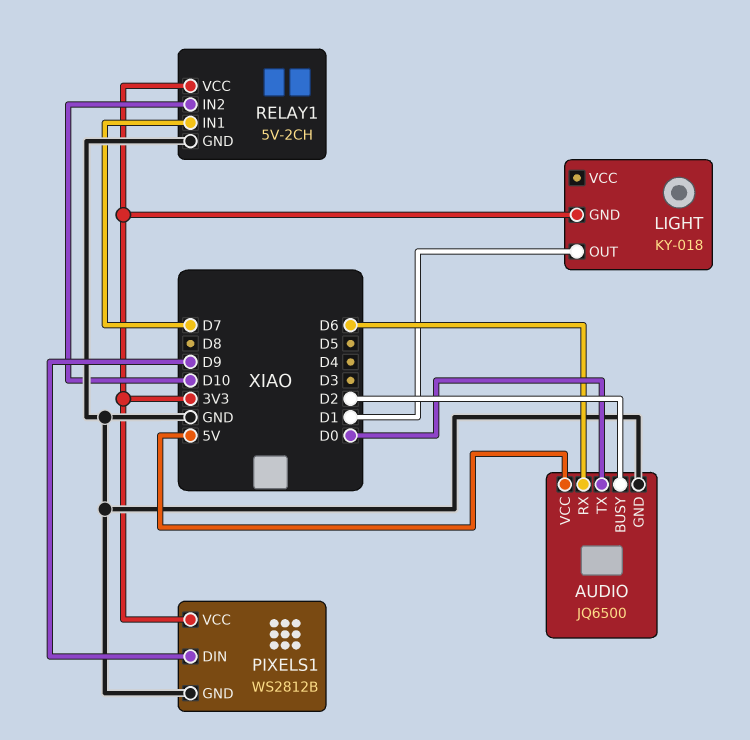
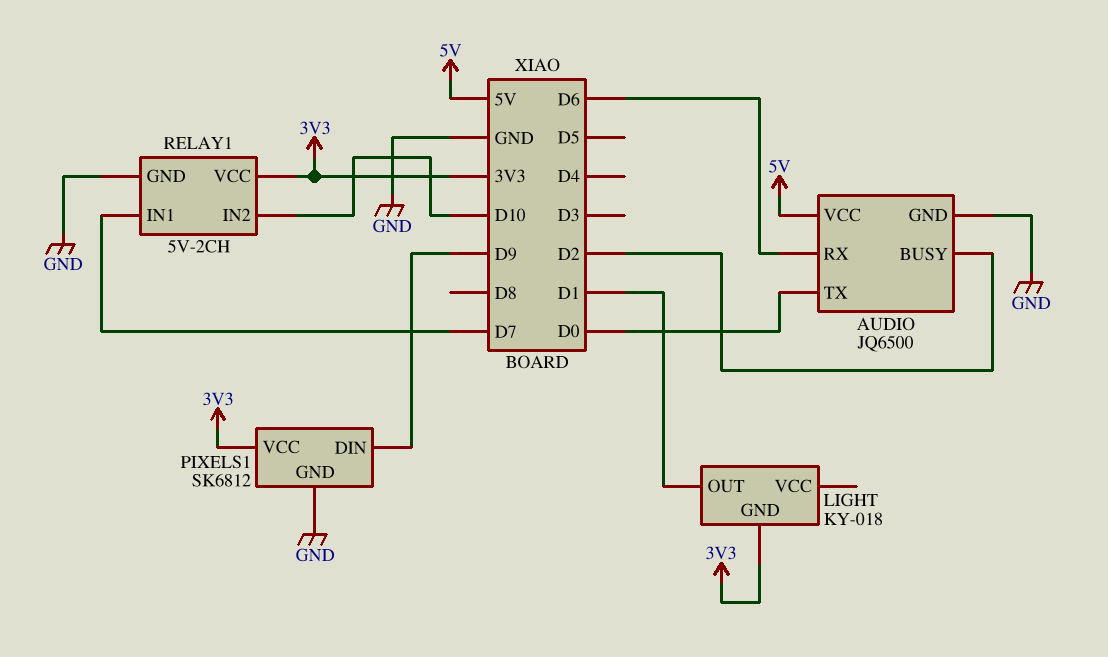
PIXELS1: WS2812B -> SK6812

